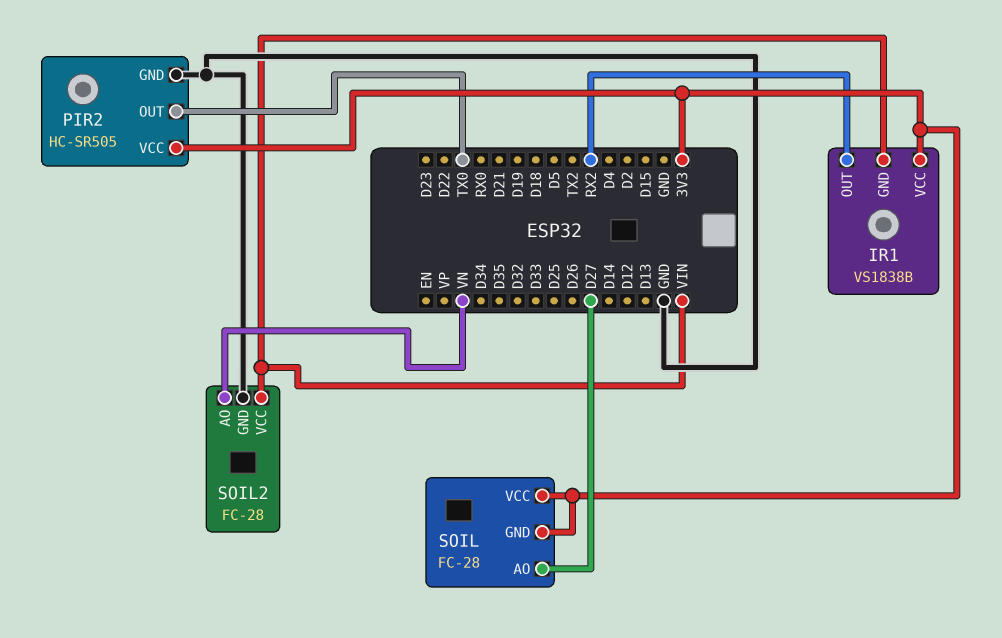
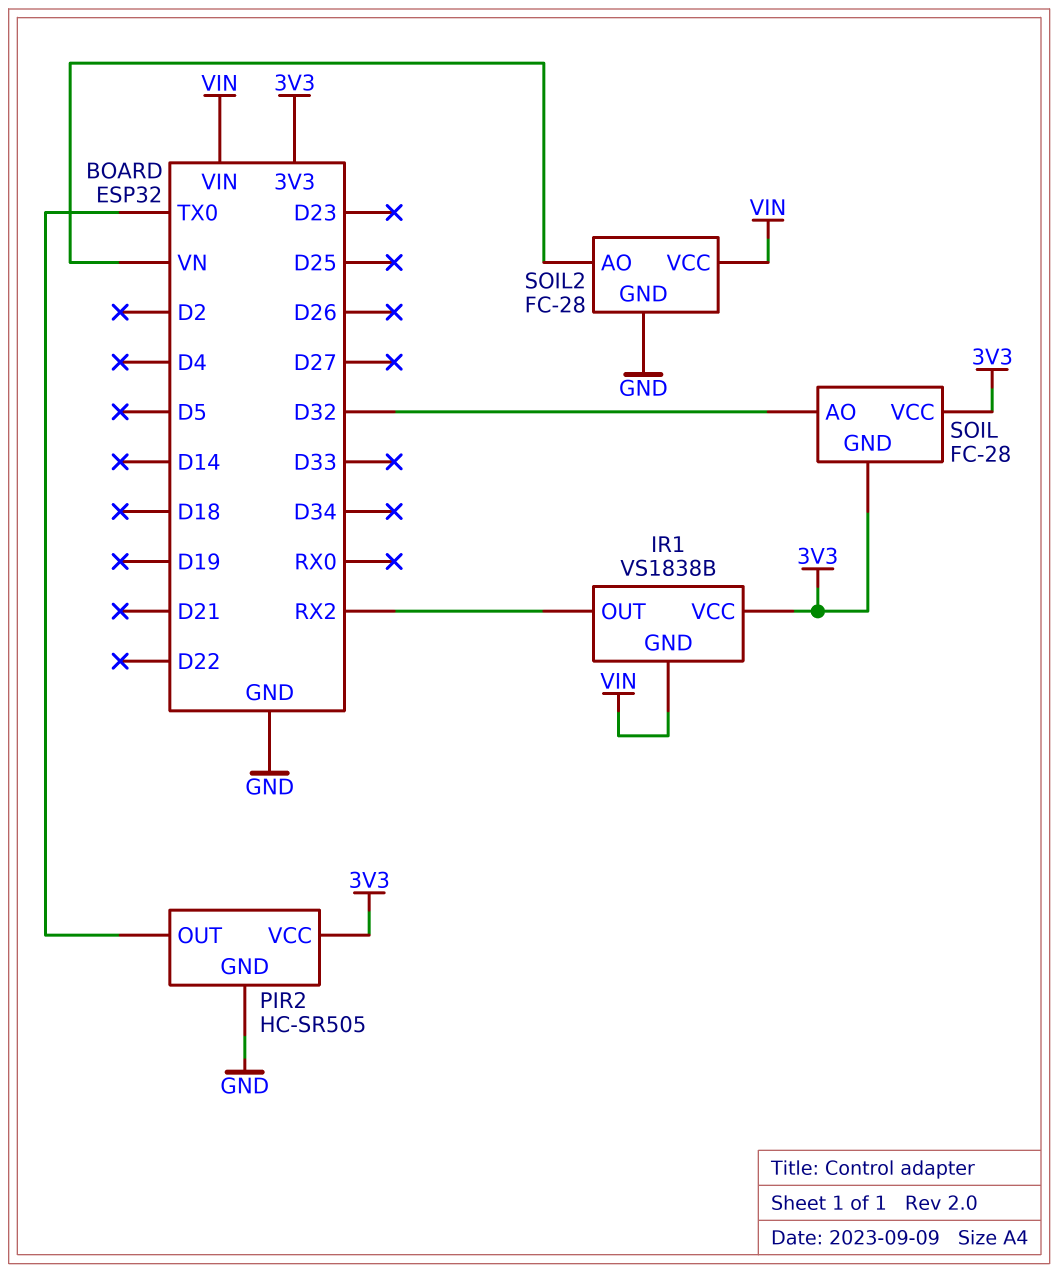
SOIL pin AO: D27 -> D32

